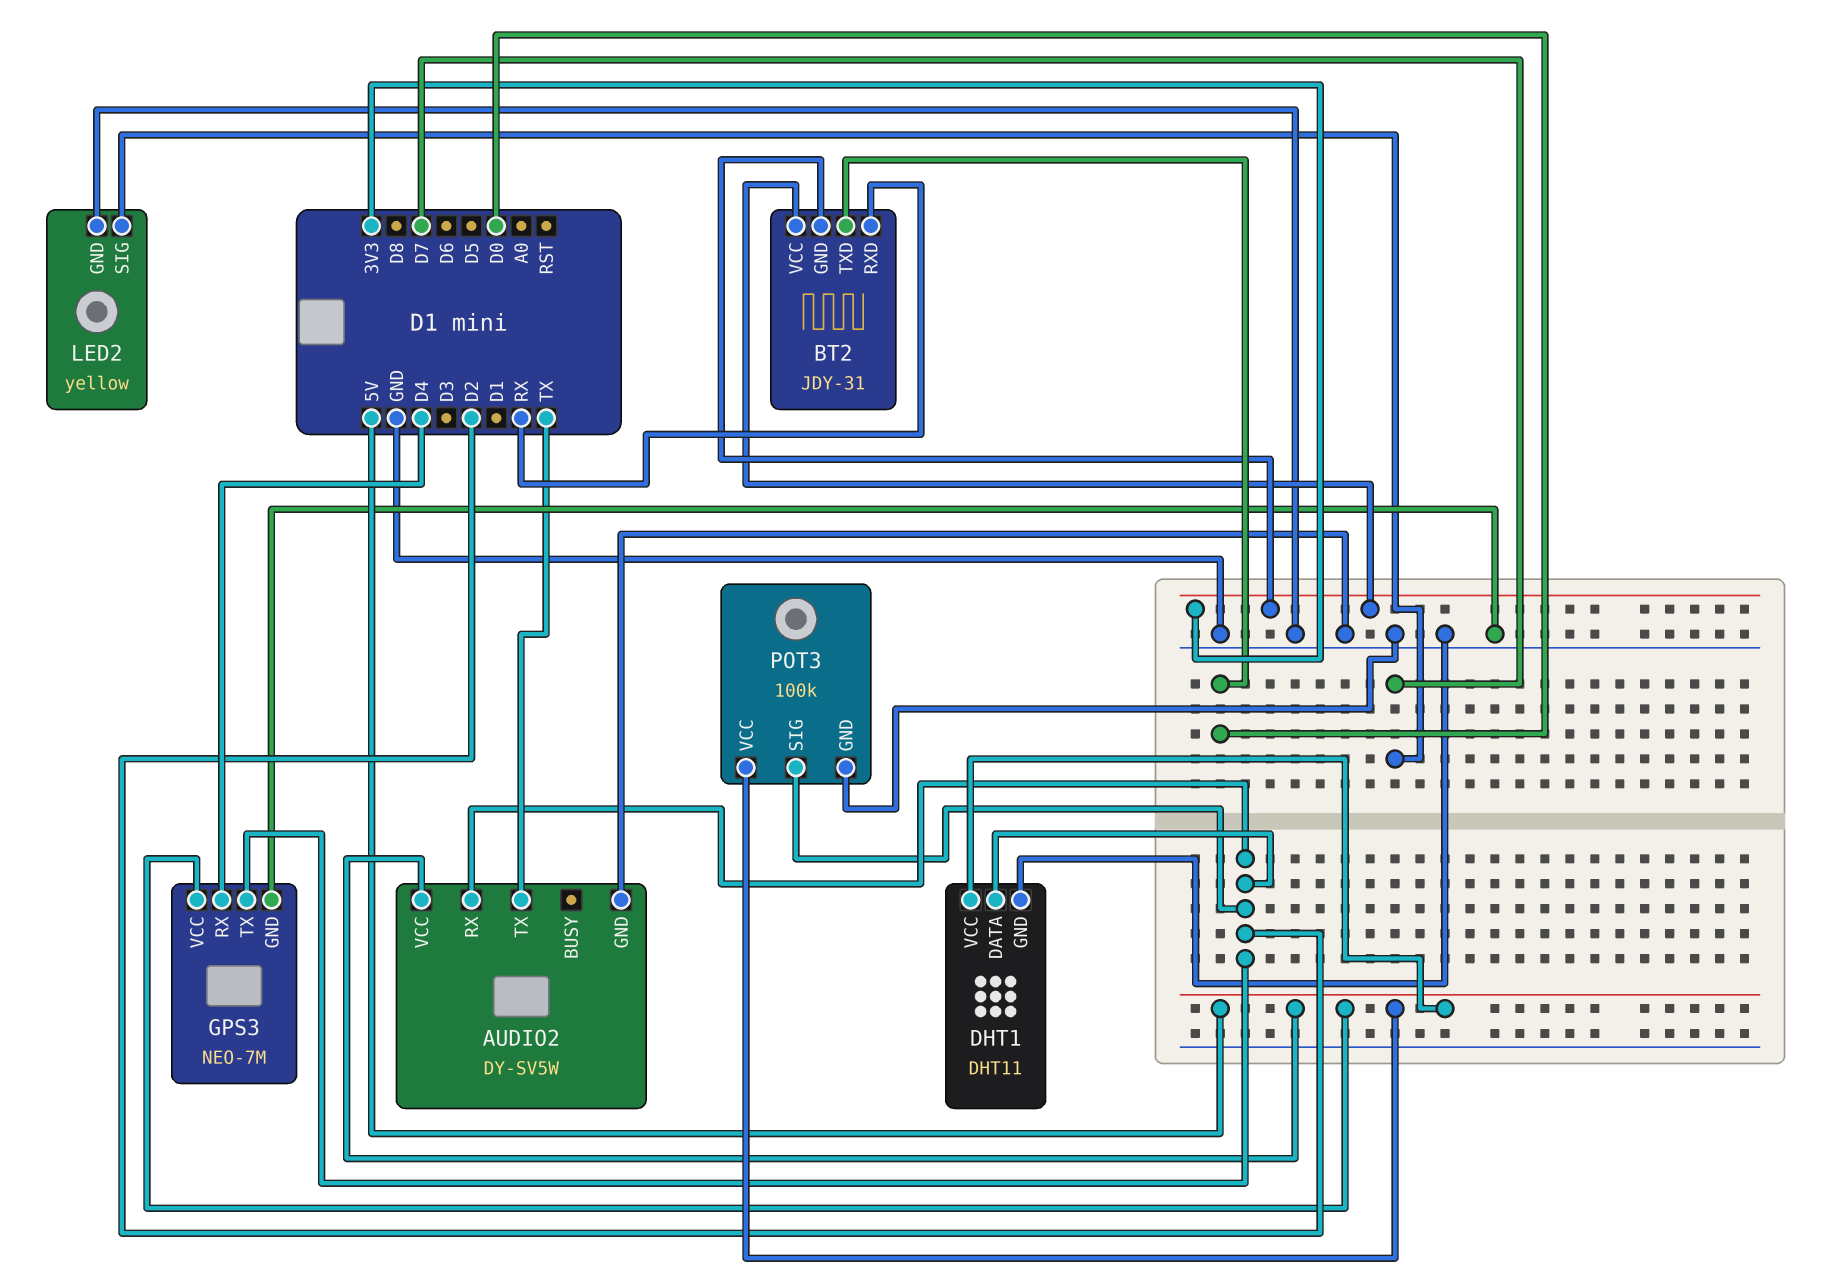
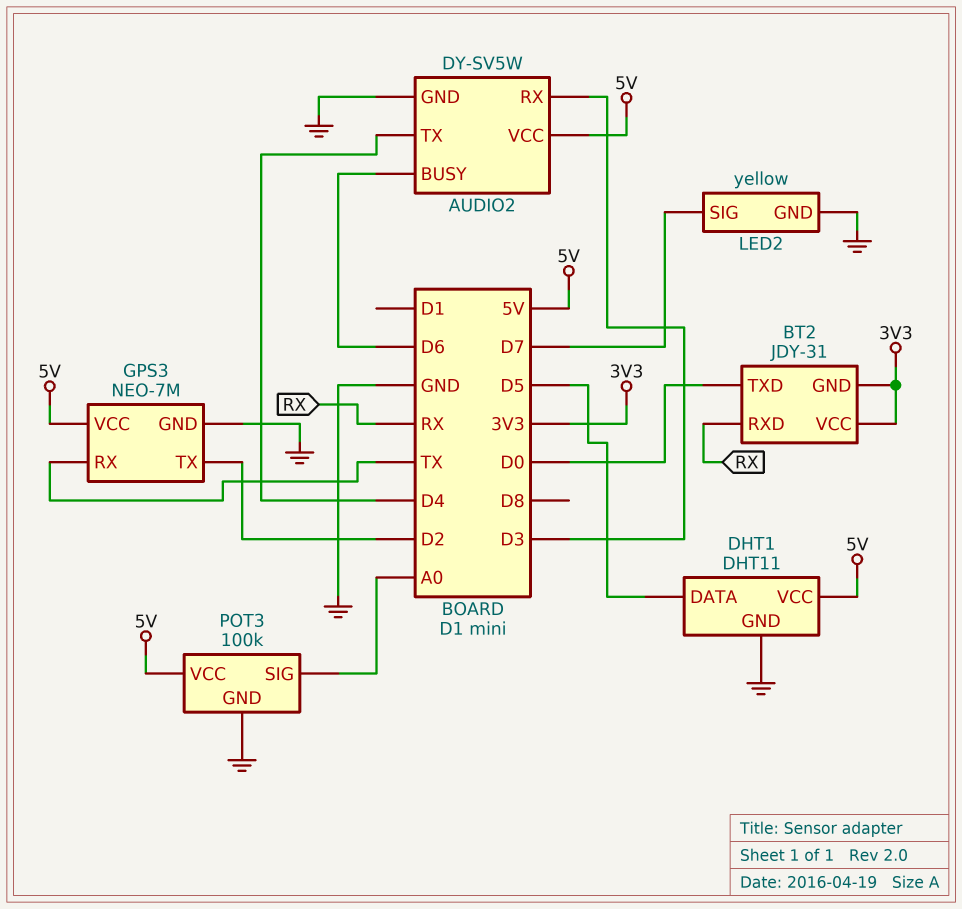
AUDIO2 pin BUSY: none -> D6
AUDIO2 pin RX: D2 -> D3
AUDIO2 pin TX: TX -> D4
DHT1 pin DATA: D2 -> D5
GPS3 pin RX: D4 -> TX
POT3 pin SIG: D2 -> A0

